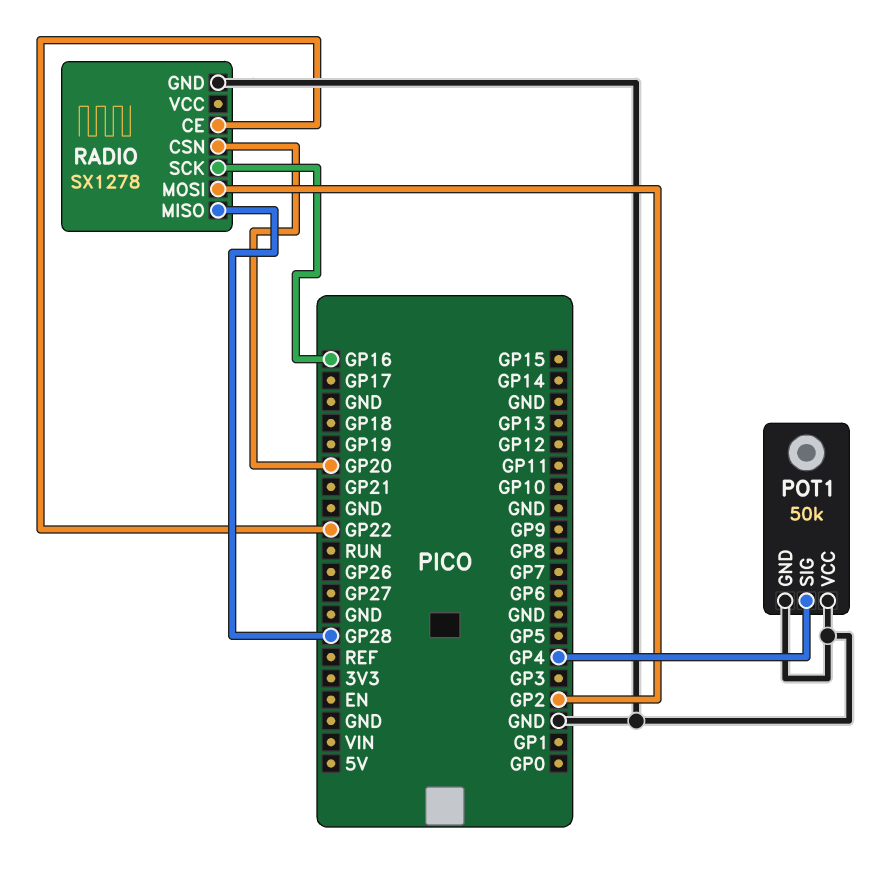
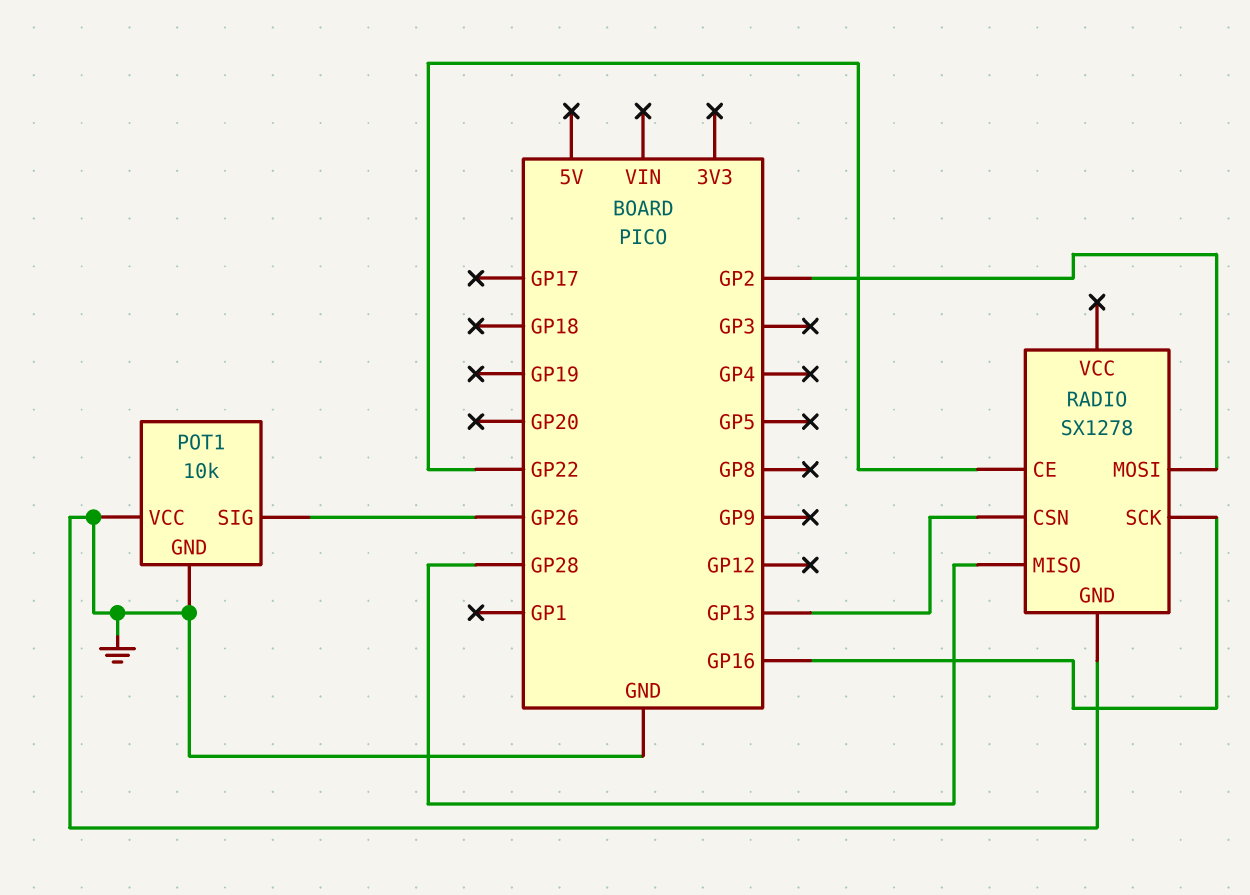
POT1: 50k -> 10k
POT1 pin SIG: GP4 -> GP26
RADIO pin CSN: GP20 -> GP13

